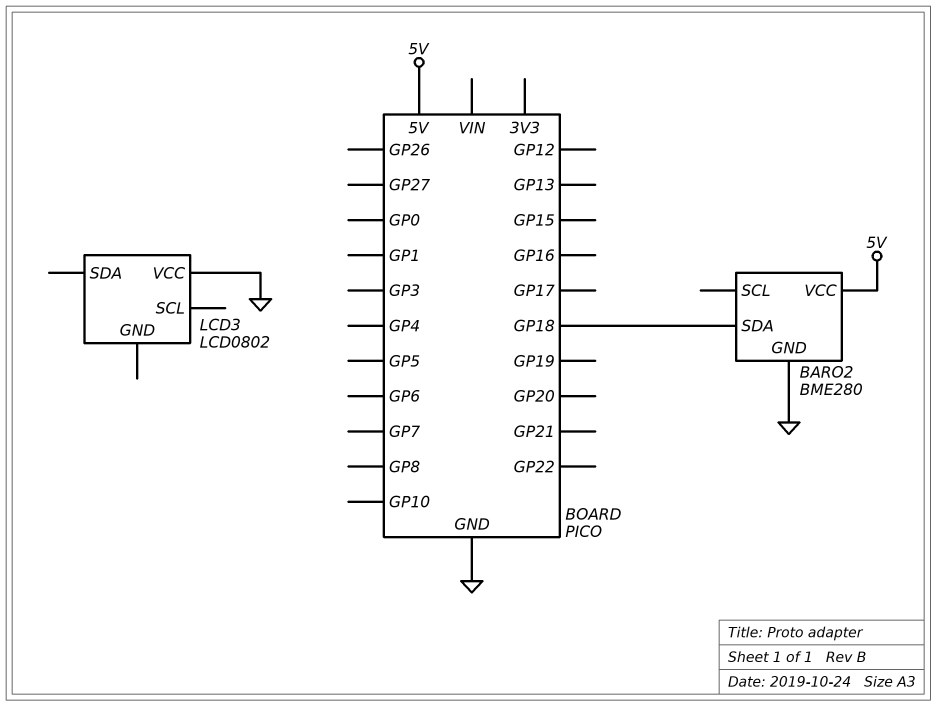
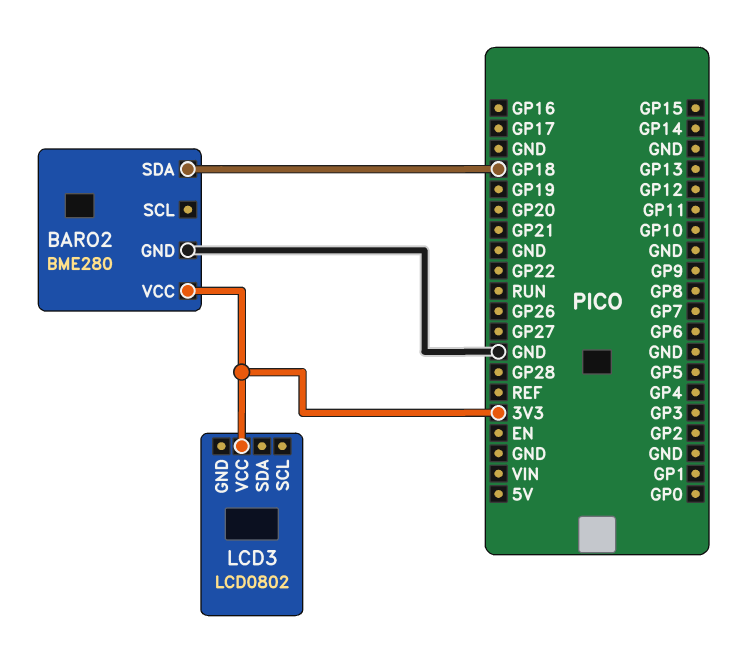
BARO2 pin VCC: 5V -> 3V3
LCD3 pin VCC: GND -> 3V3

